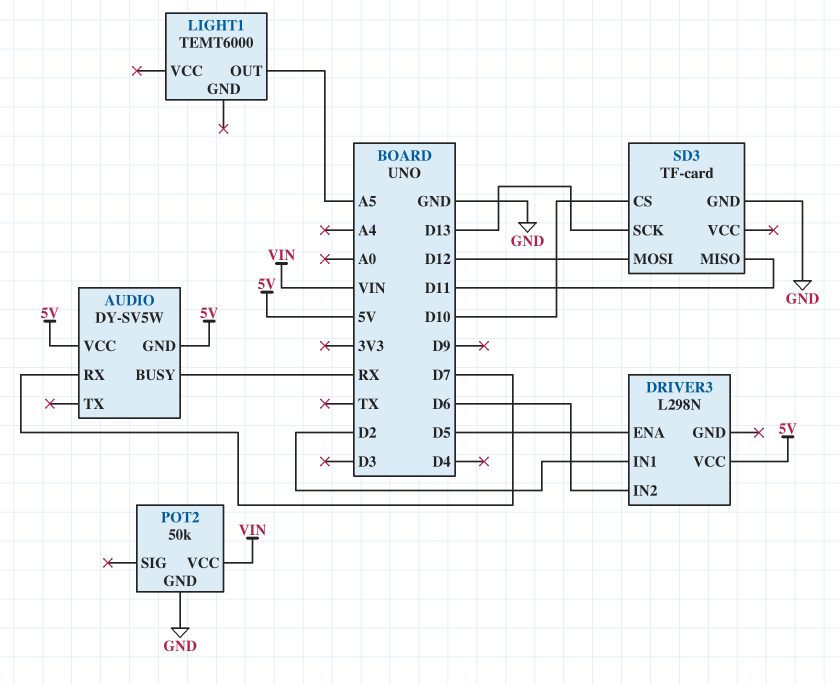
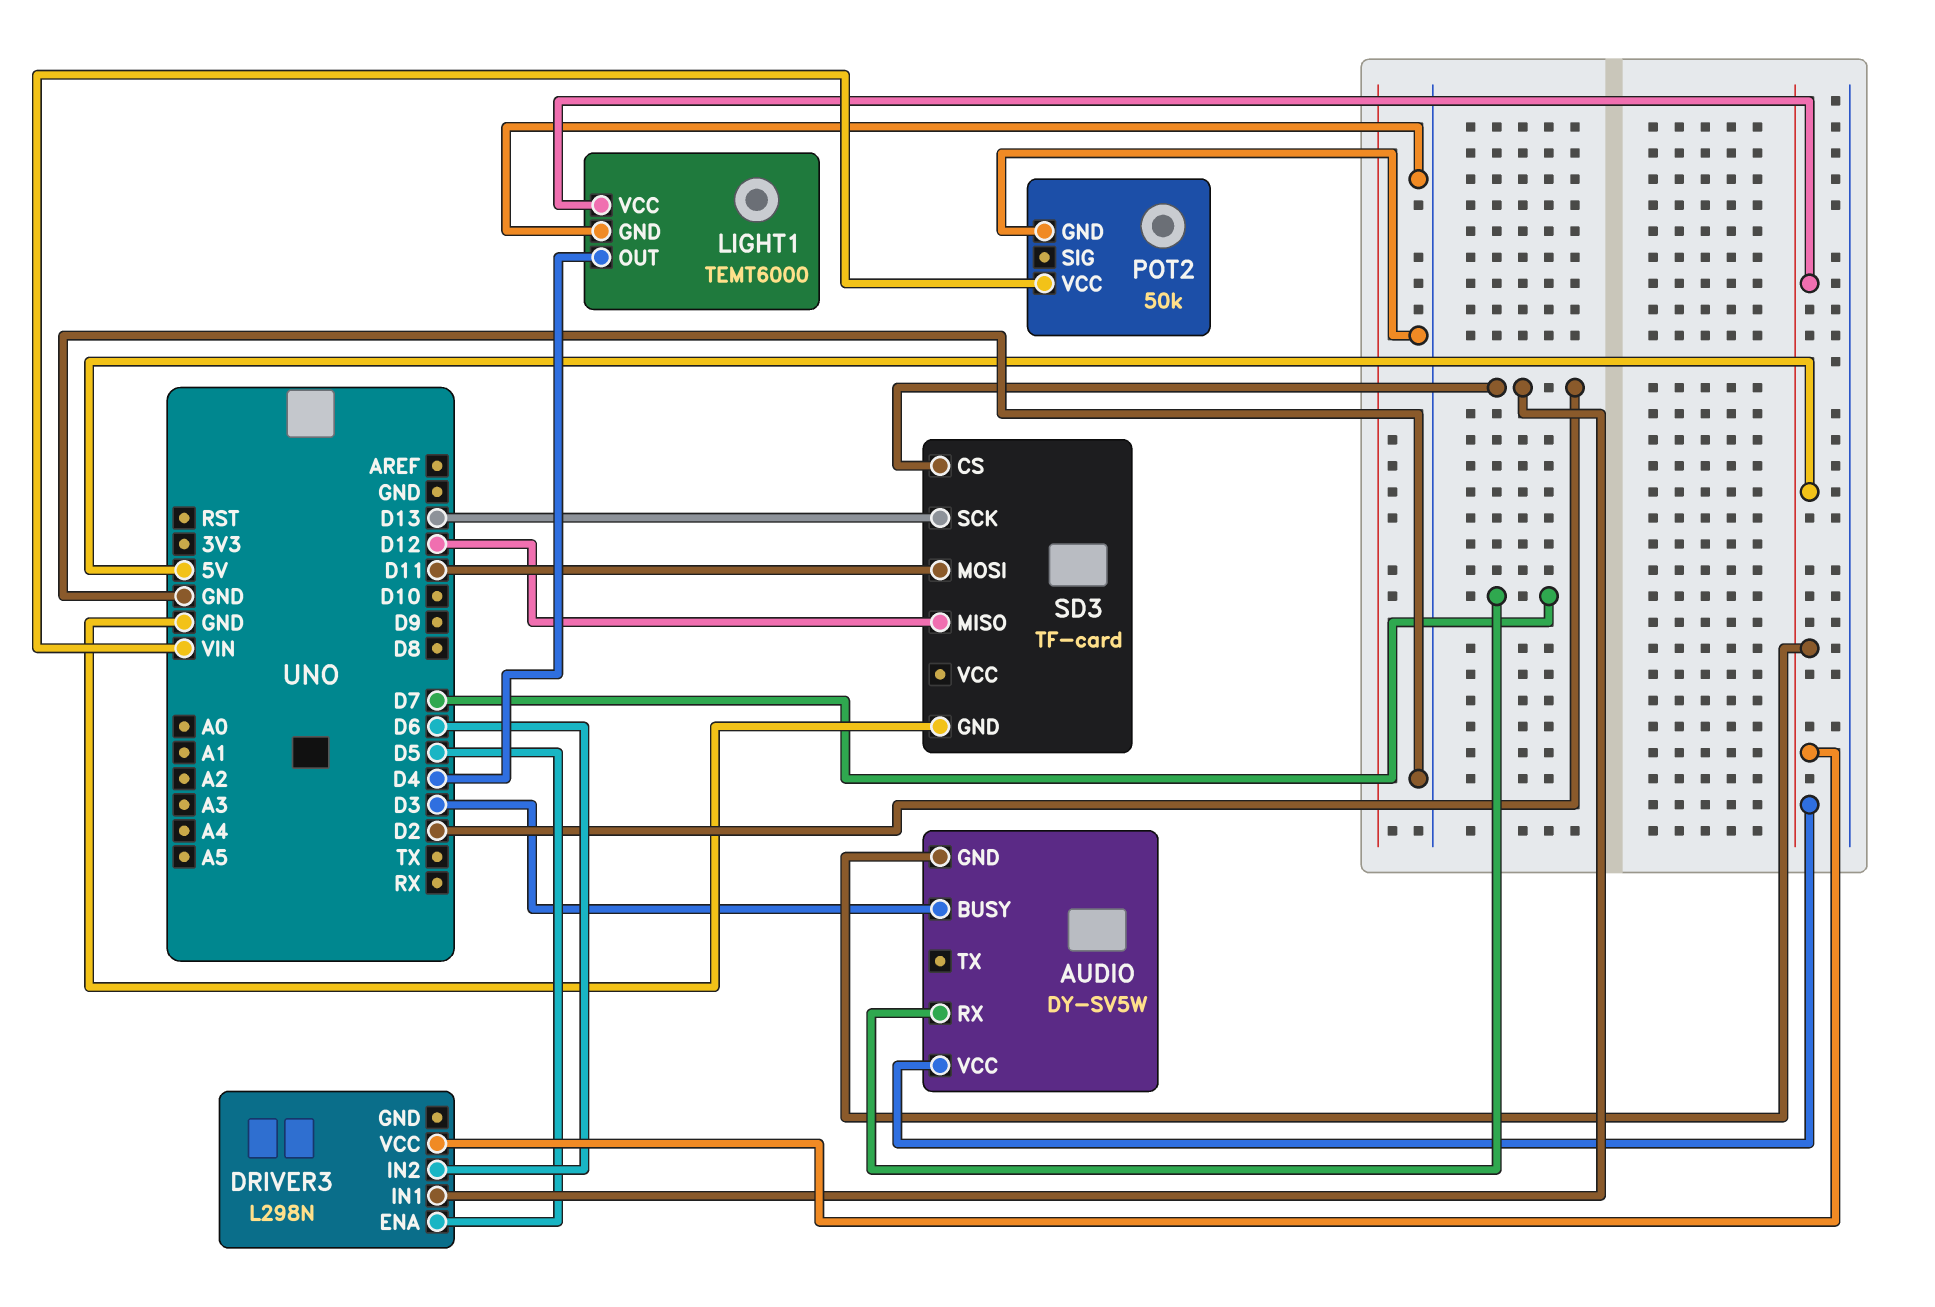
AUDIO pin BUSY: RX -> D3
LIGHT1 pin GND: none -> GND
LIGHT1 pin OUT: A5 -> D4
LIGHT1 pin VCC: none -> 5V
SD3 pin CS: D10 -> D2
SD3 pin MISO: D11 -> D12
SD3 pin MOSI: D12 -> D11

